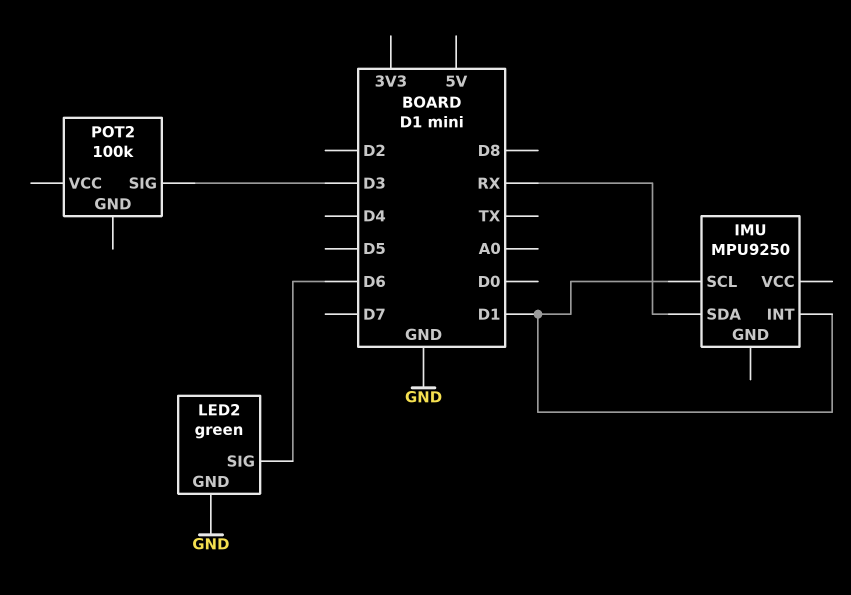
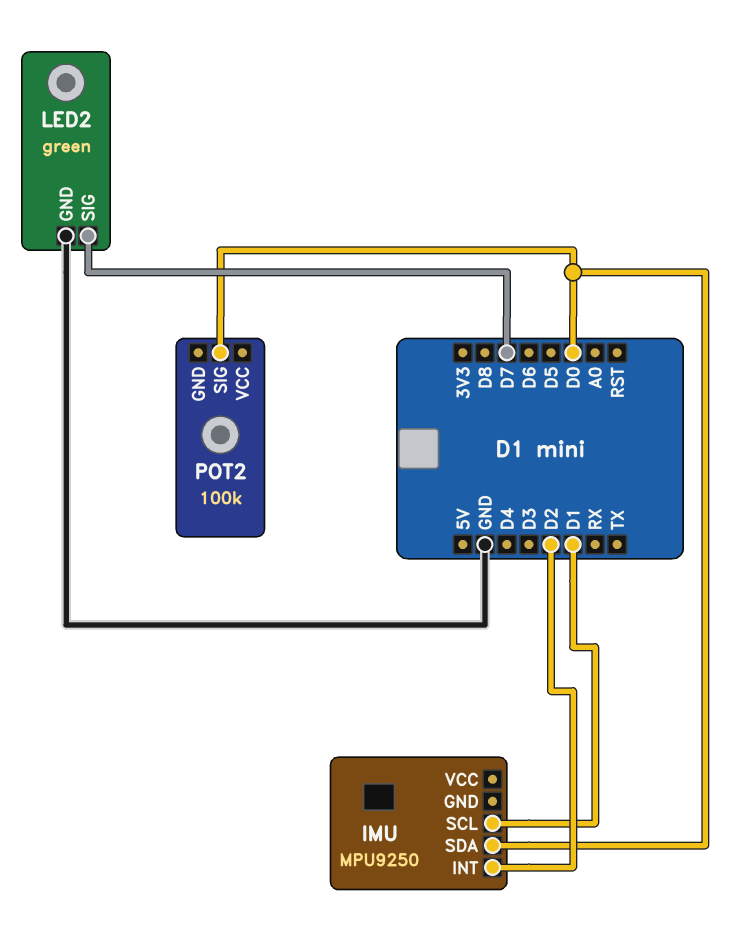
IMU pin INT: D1 -> D2
IMU pin SDA: RX -> D0
LED2 pin SIG: D6 -> D7
POT2 pin SIG: D3 -> D0

